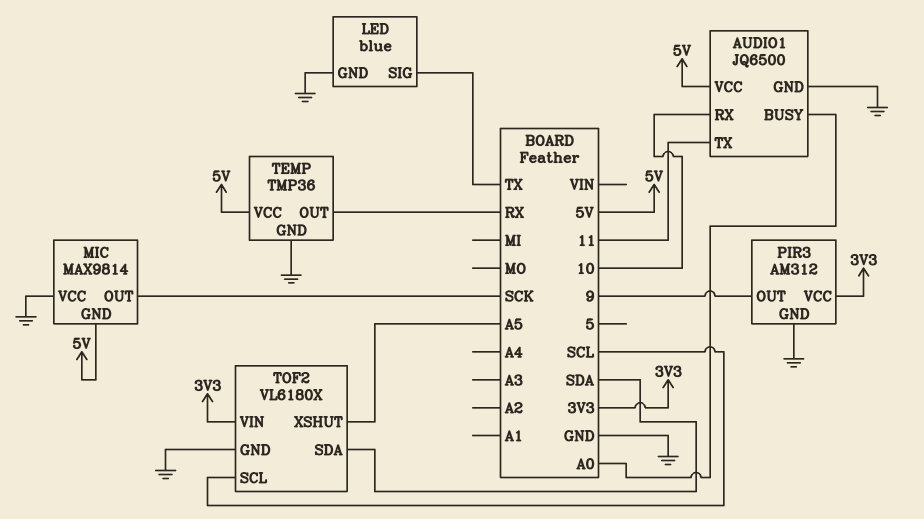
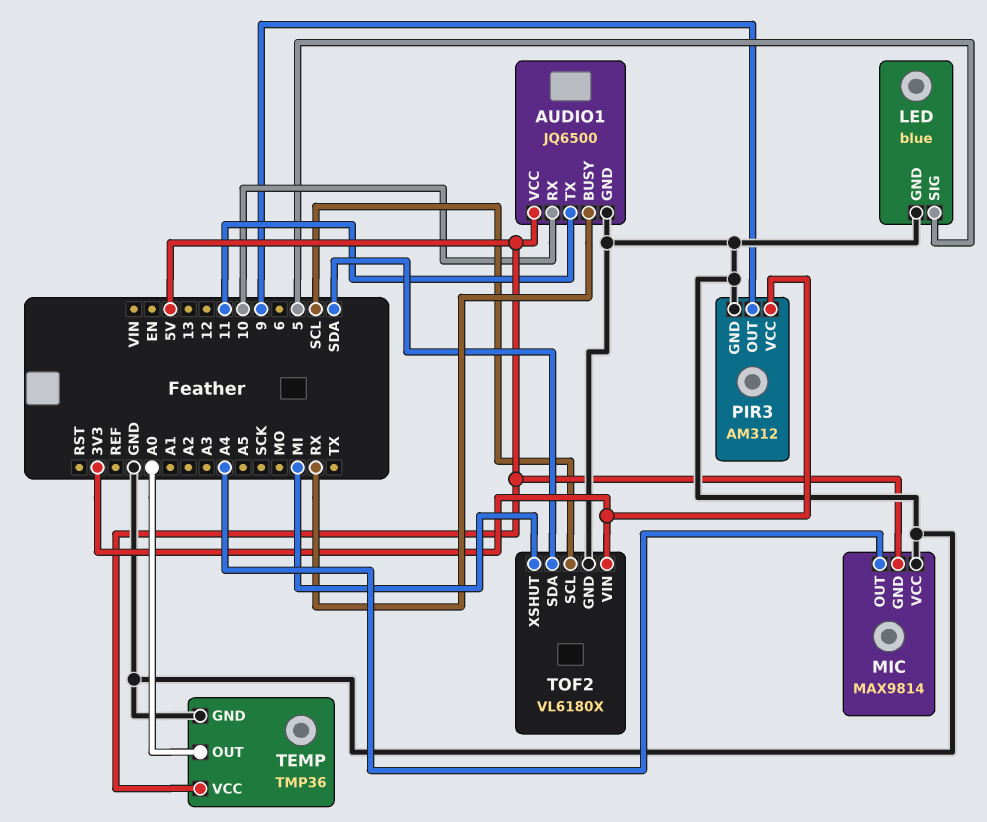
AUDIO1 pin BUSY: A0 -> RX
LED pin SIG: TX -> 5
MIC pin OUT: SCK -> A4
TEMP pin OUT: RX -> A0
TOF2 pin XSHUT: A5 -> MI

